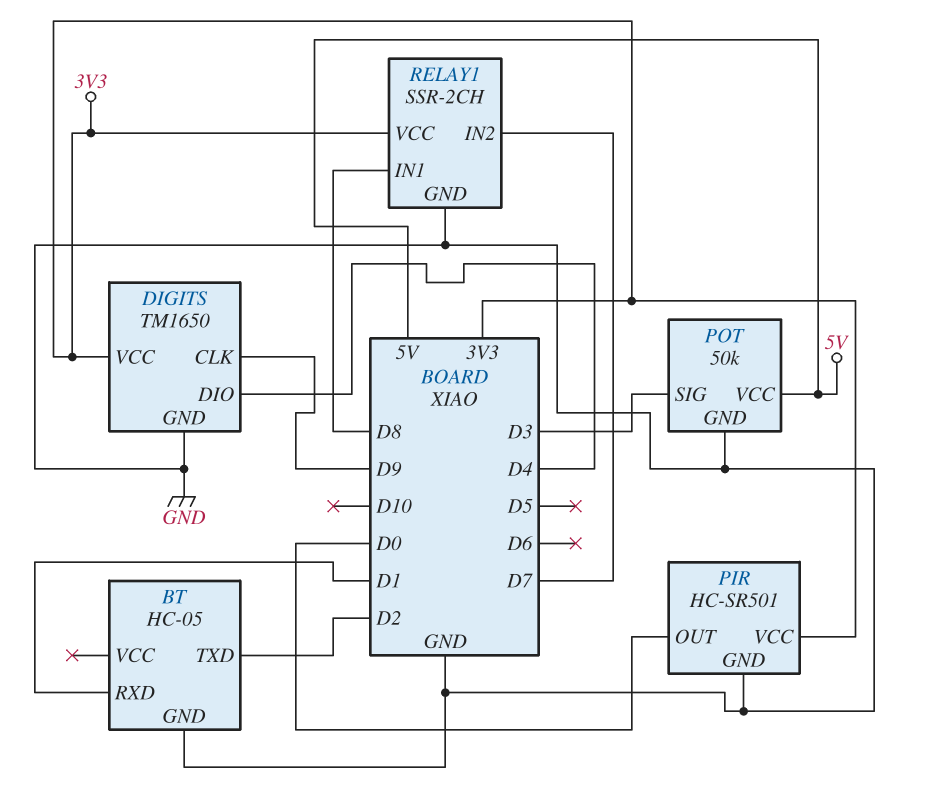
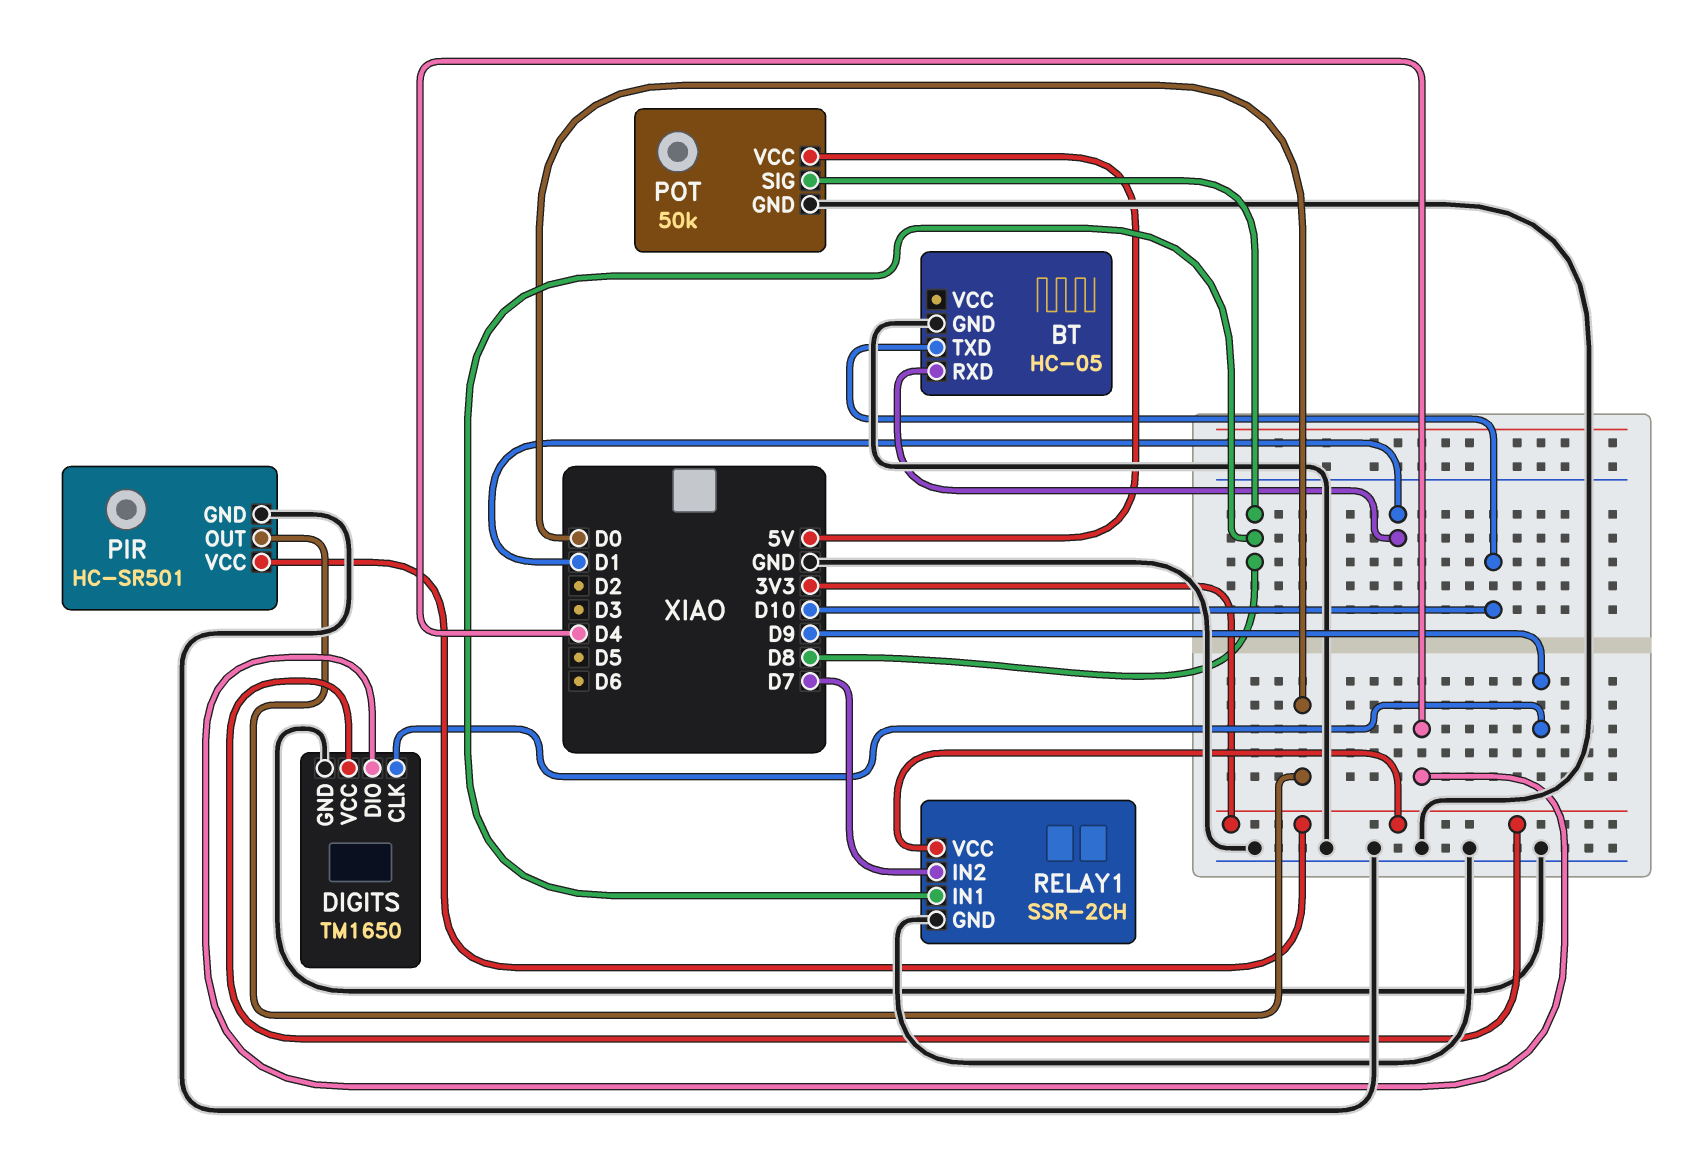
BT pin TXD: D2 -> D10
POT pin SIG: D3 -> D8

